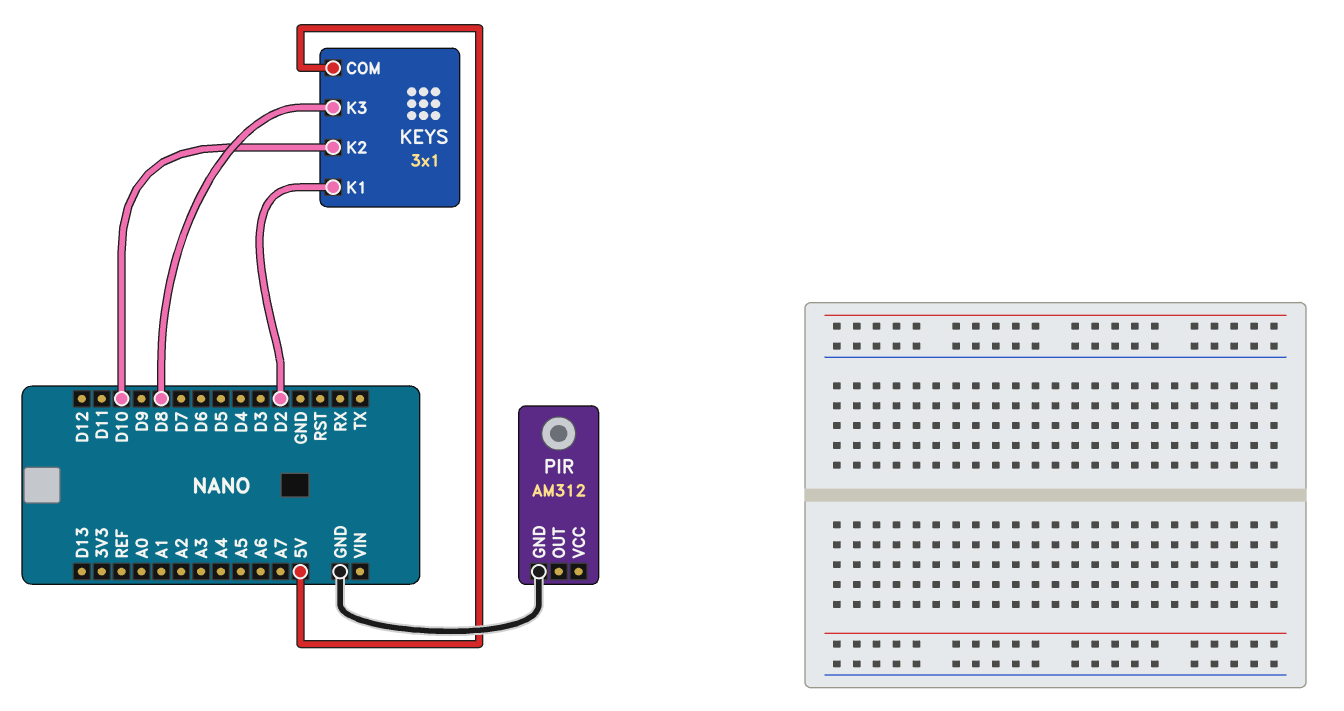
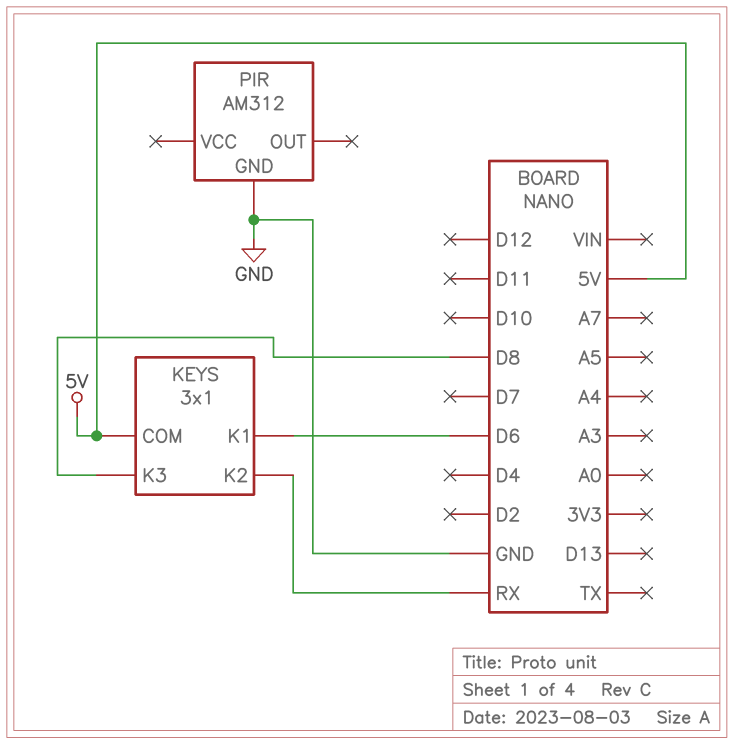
KEYS pin K1: D2 -> D6
KEYS pin K2: D10 -> RX

